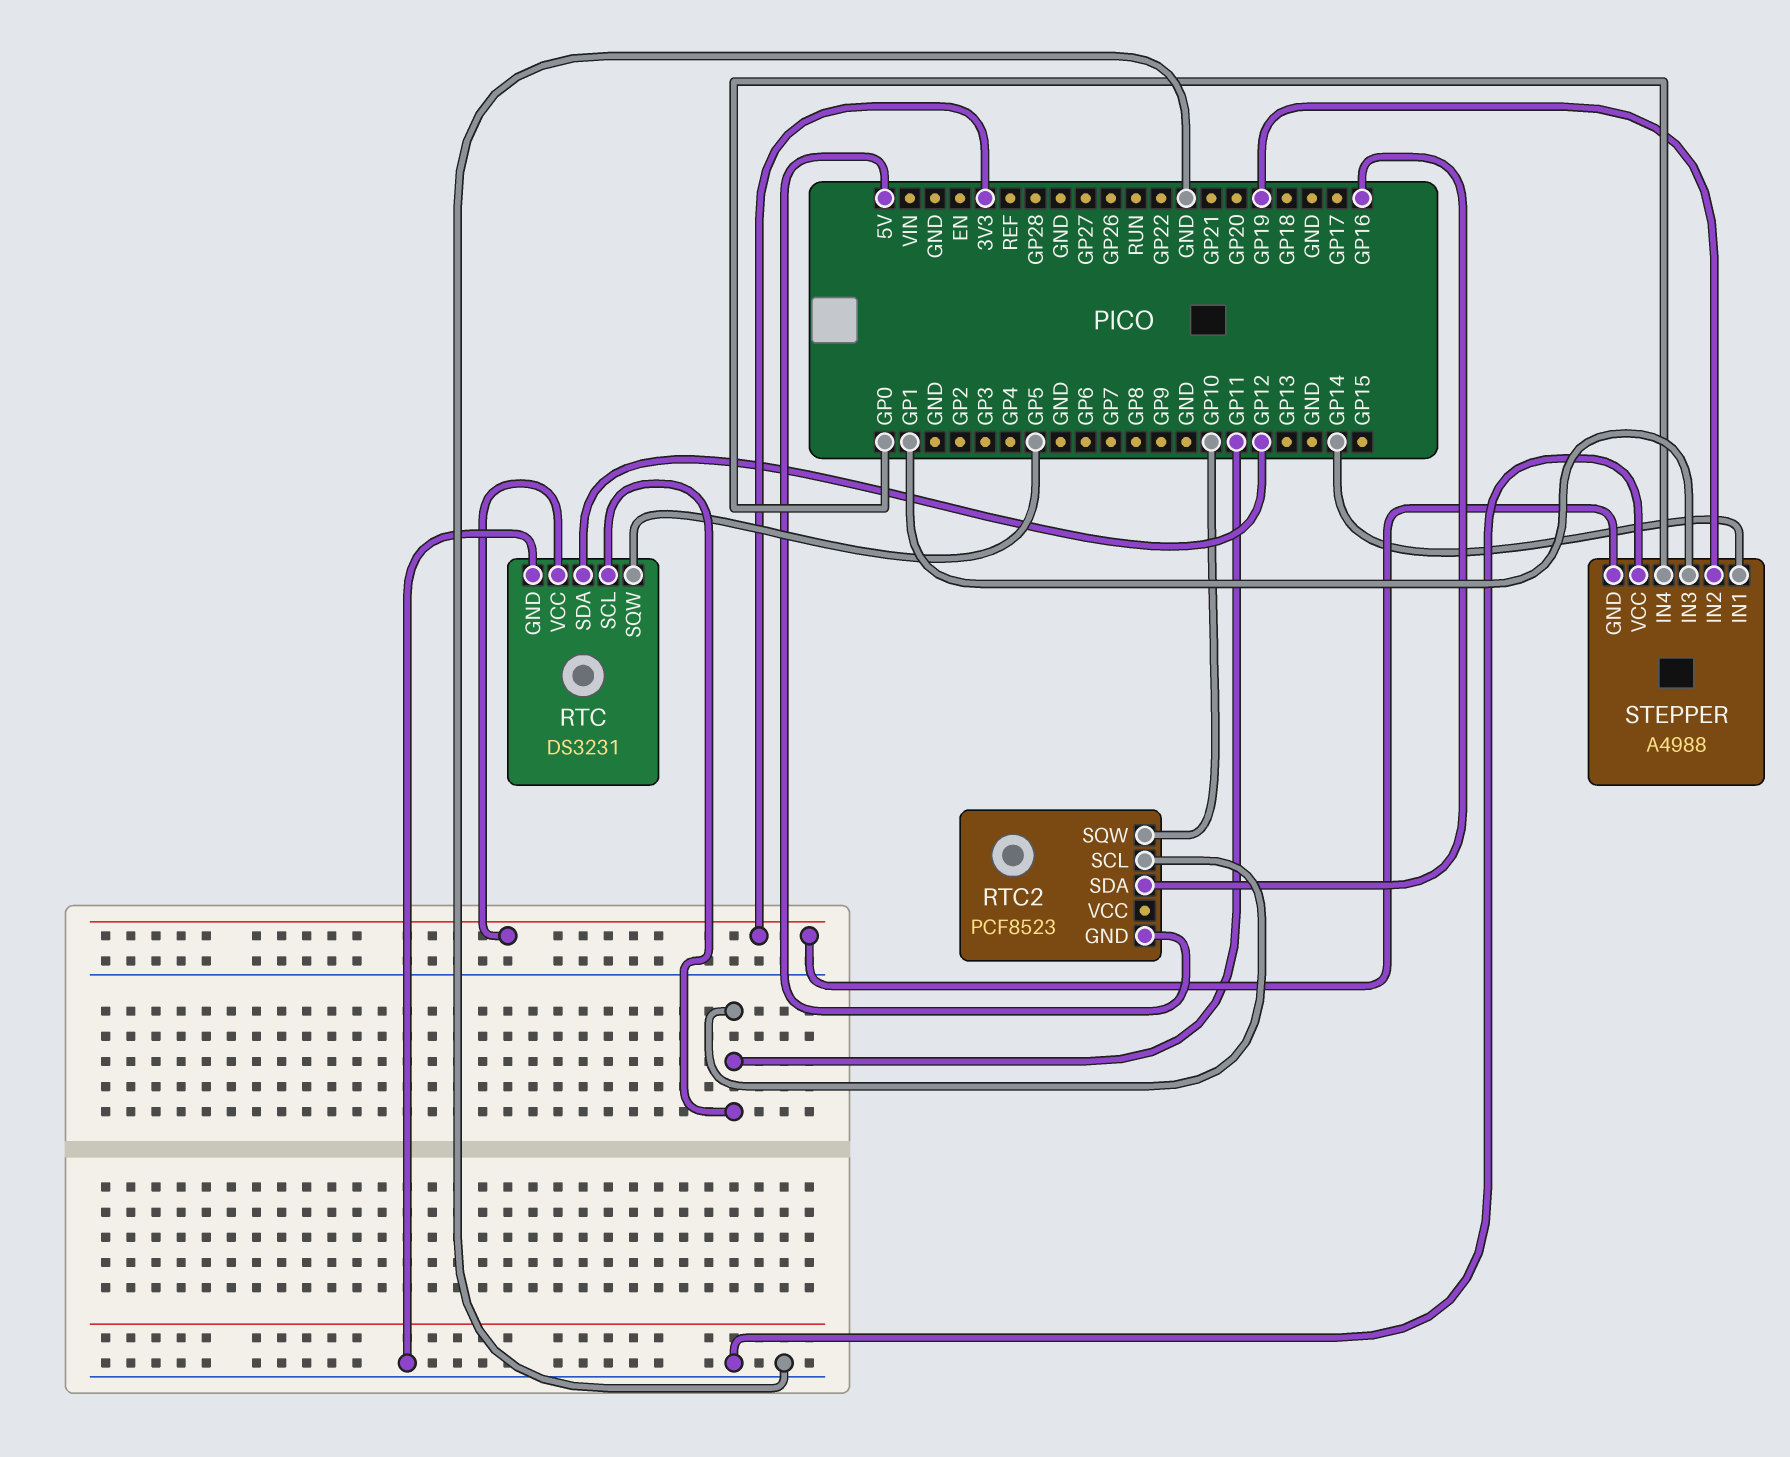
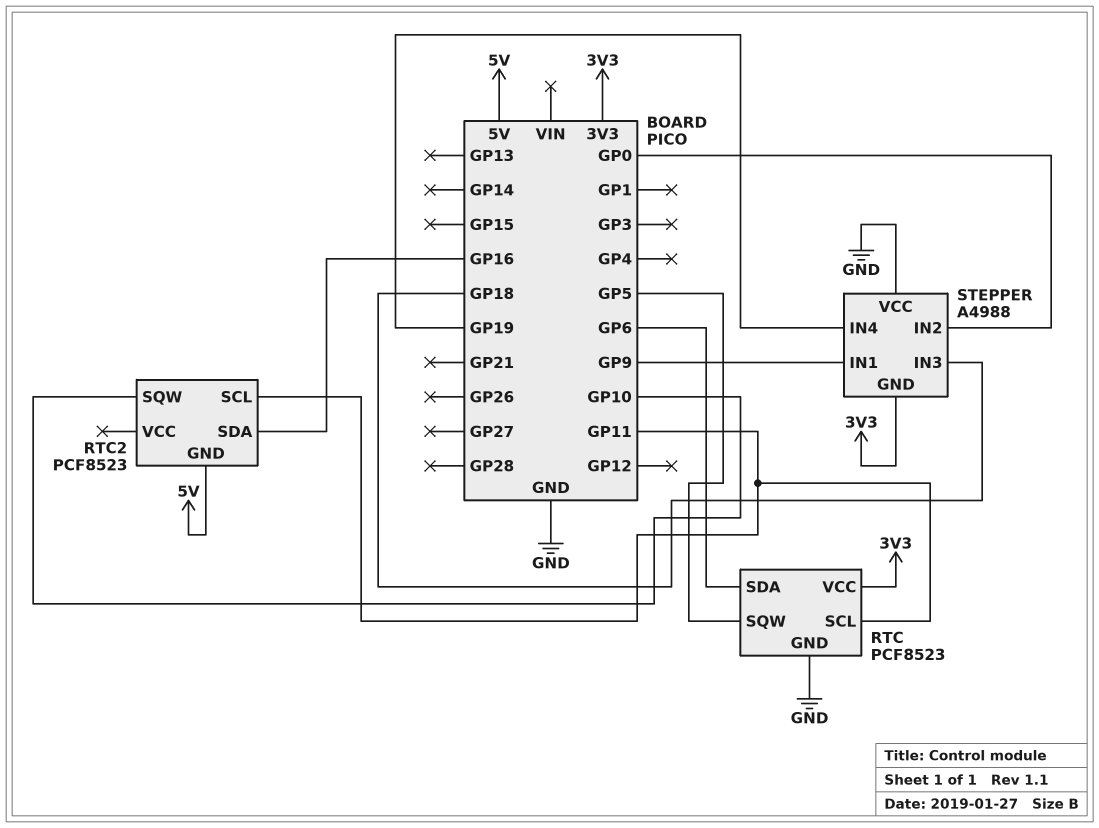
RTC: DS3231 -> PCF8523
RTC pin SDA: GP12 -> GP6
STEPPER pin IN1: GP14 -> GP9
STEPPER pin IN2: GP19 -> GP0
STEPPER pin IN3: GP1 -> GP18
STEPPER pin IN4: GP0 -> GP19

